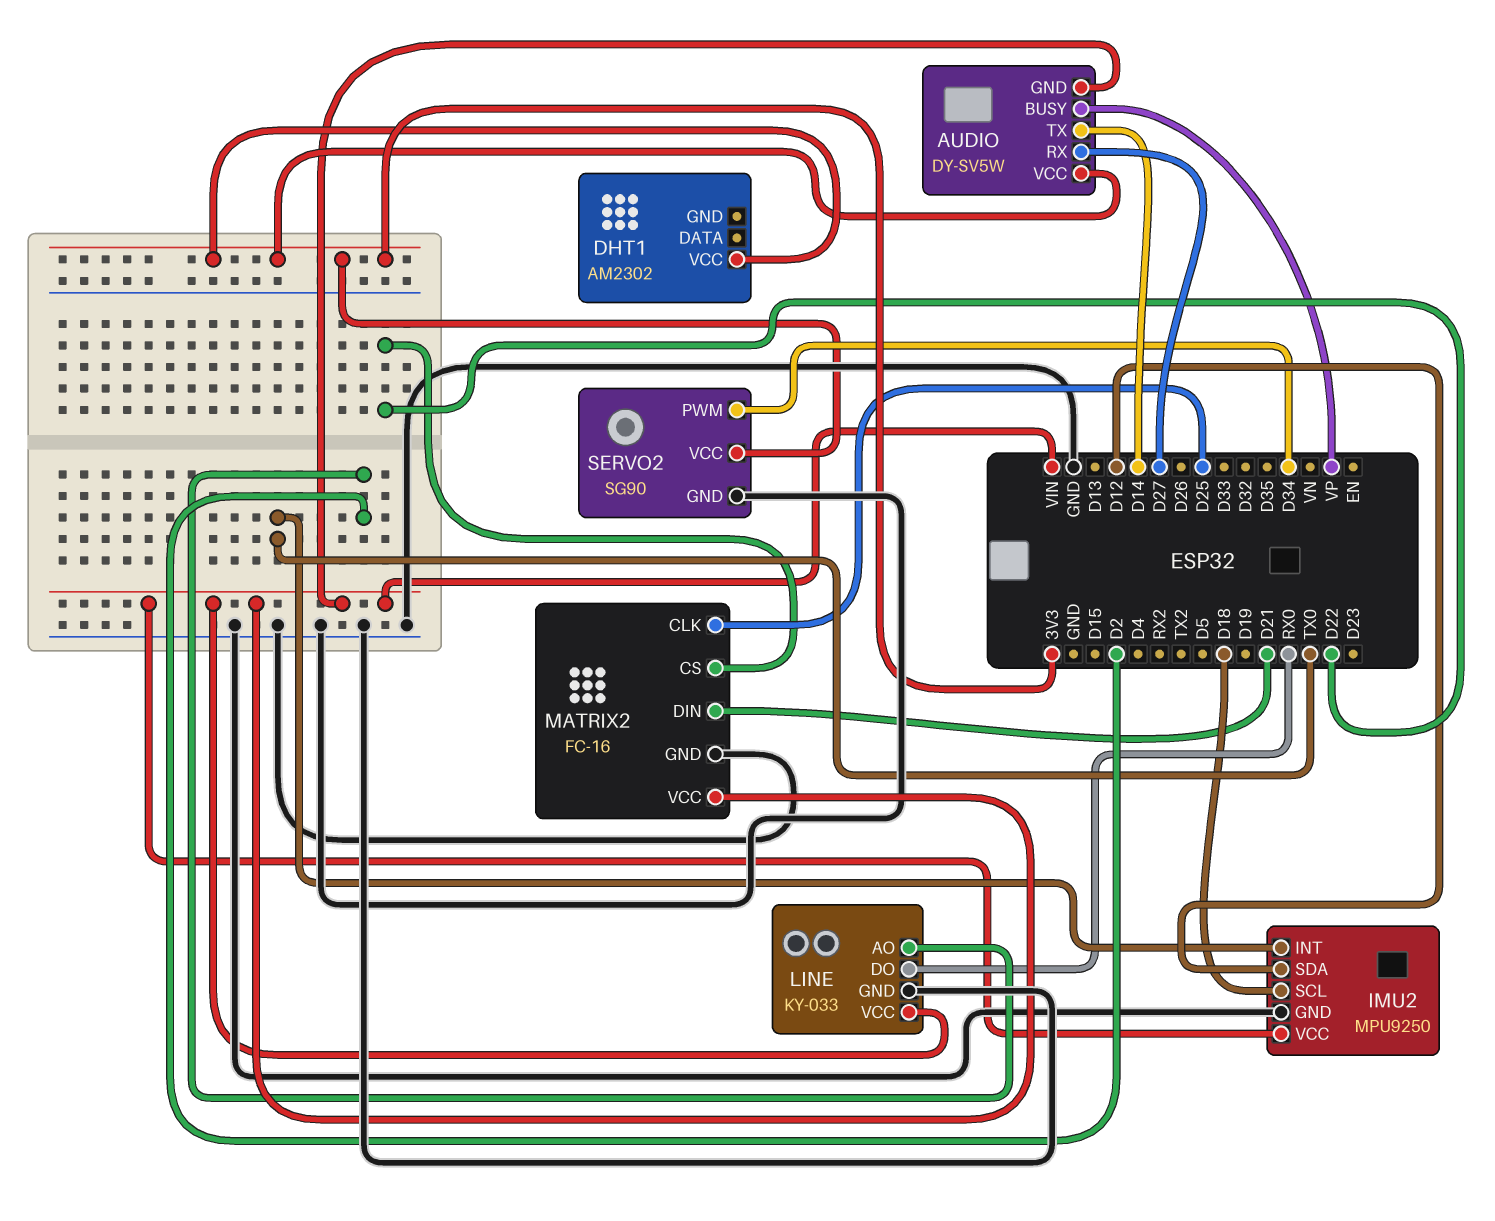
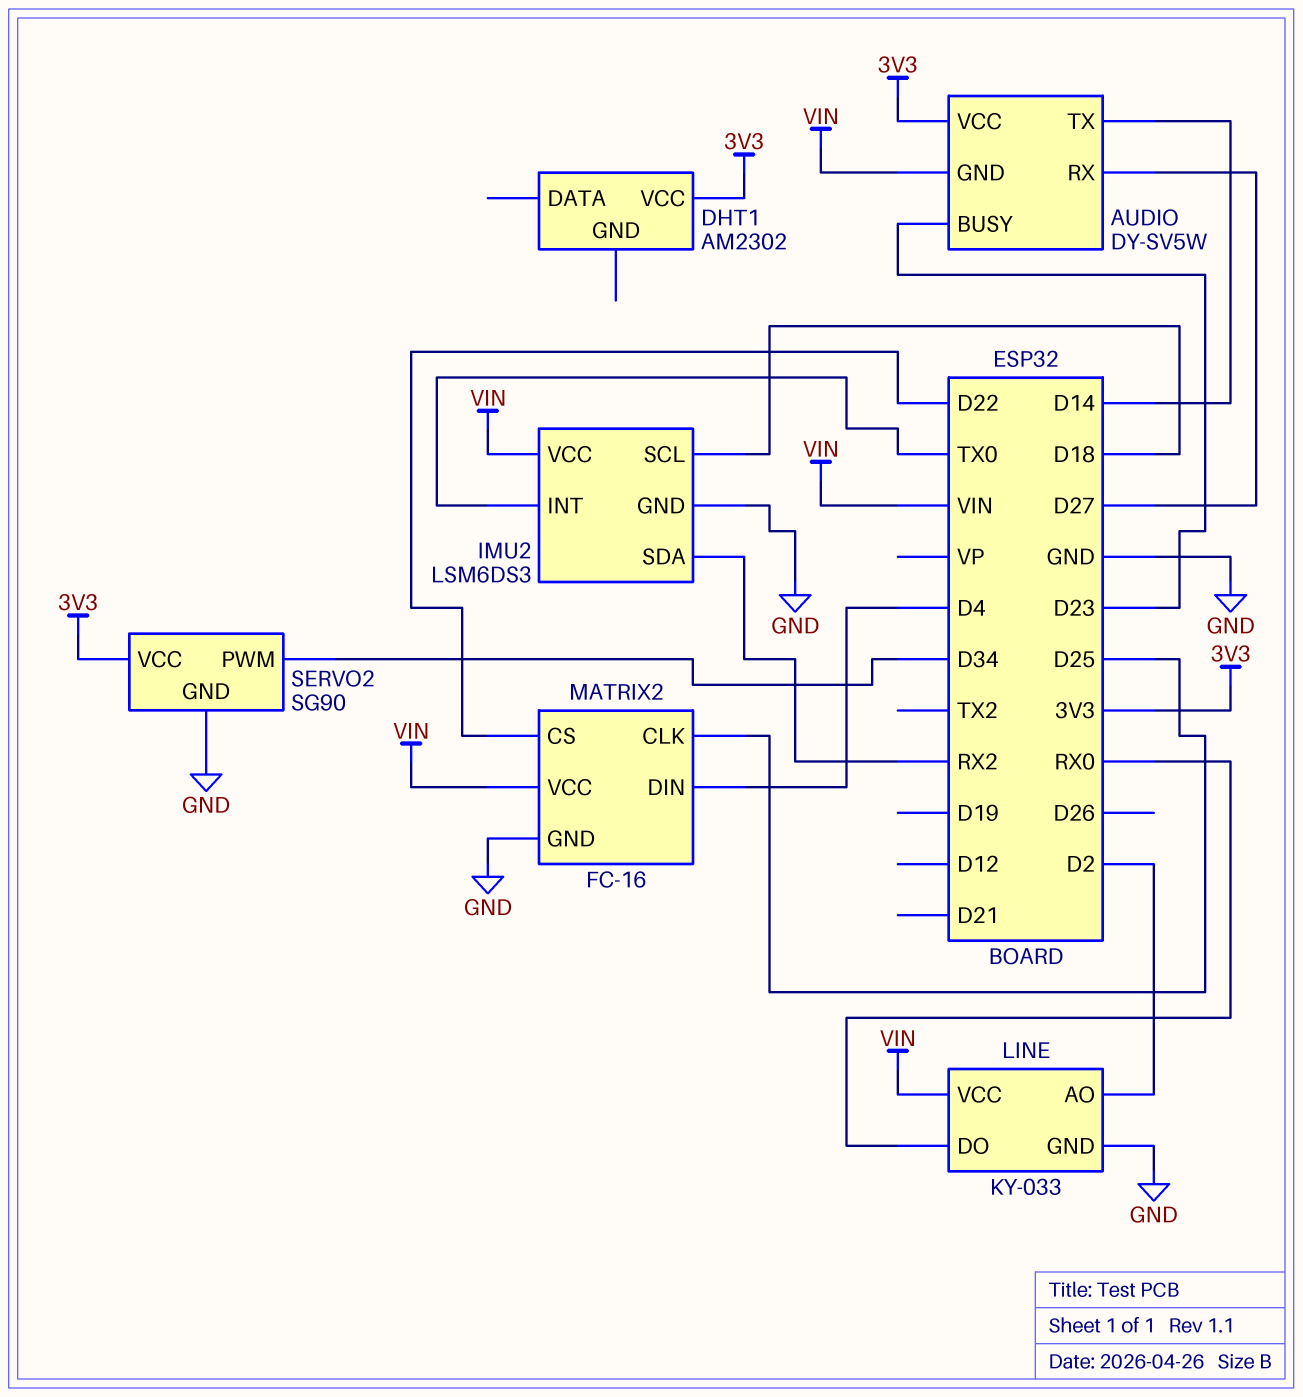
AUDIO pin BUSY: VP -> D23
IMU2: MPU9250 -> LSM6DS3
IMU2 pin SDA: D12 -> RX2
MATRIX2 pin DIN: D21 -> D4

